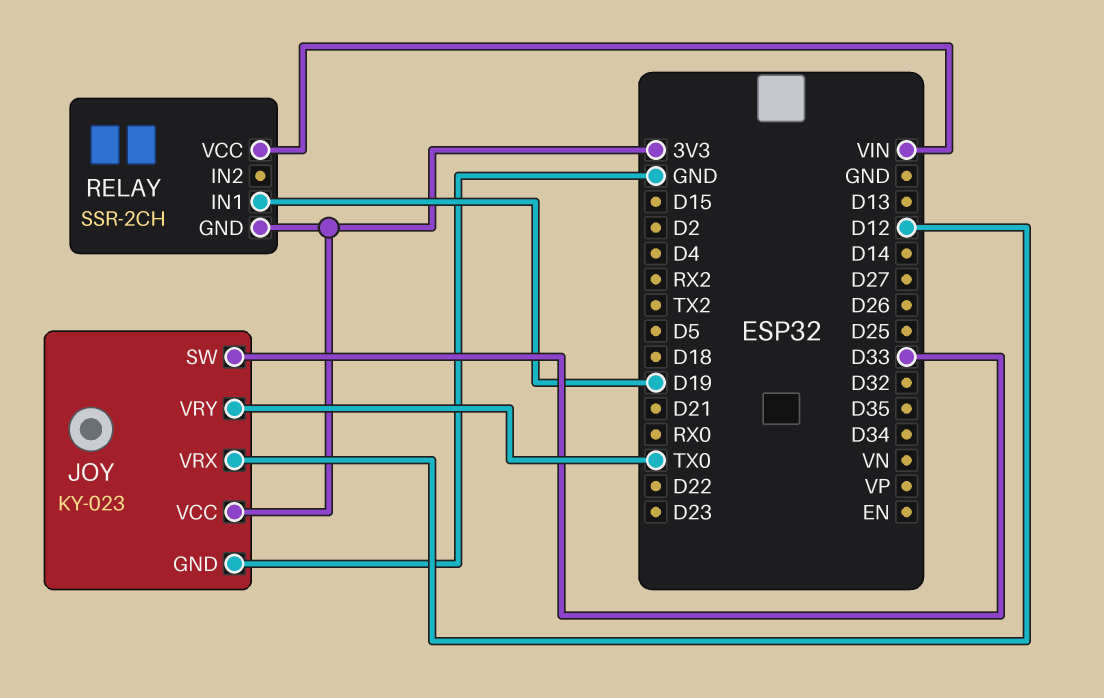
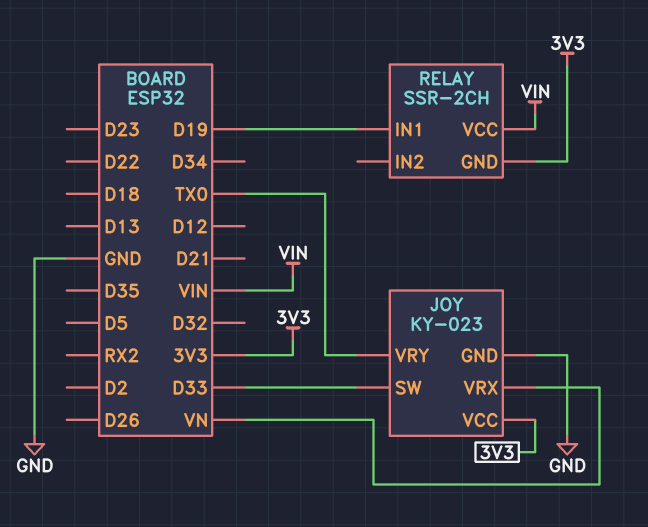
JOY pin VRX: D12 -> VN

